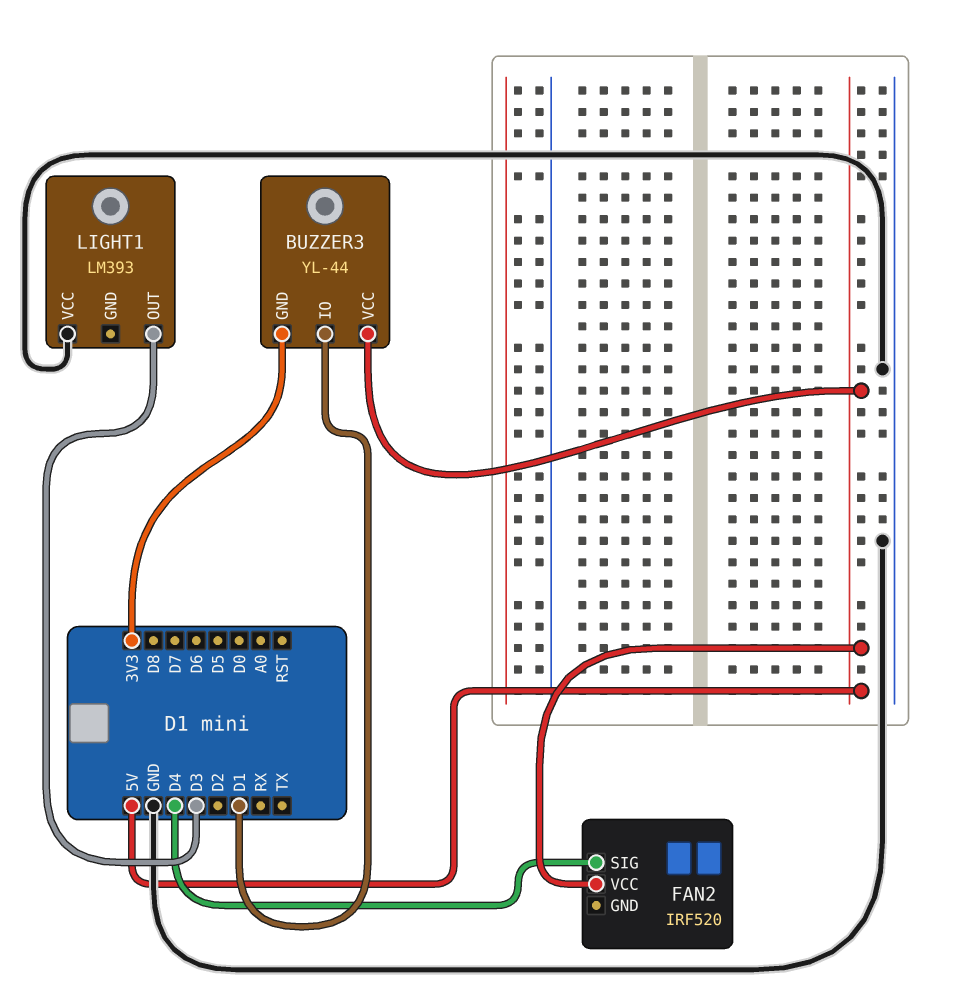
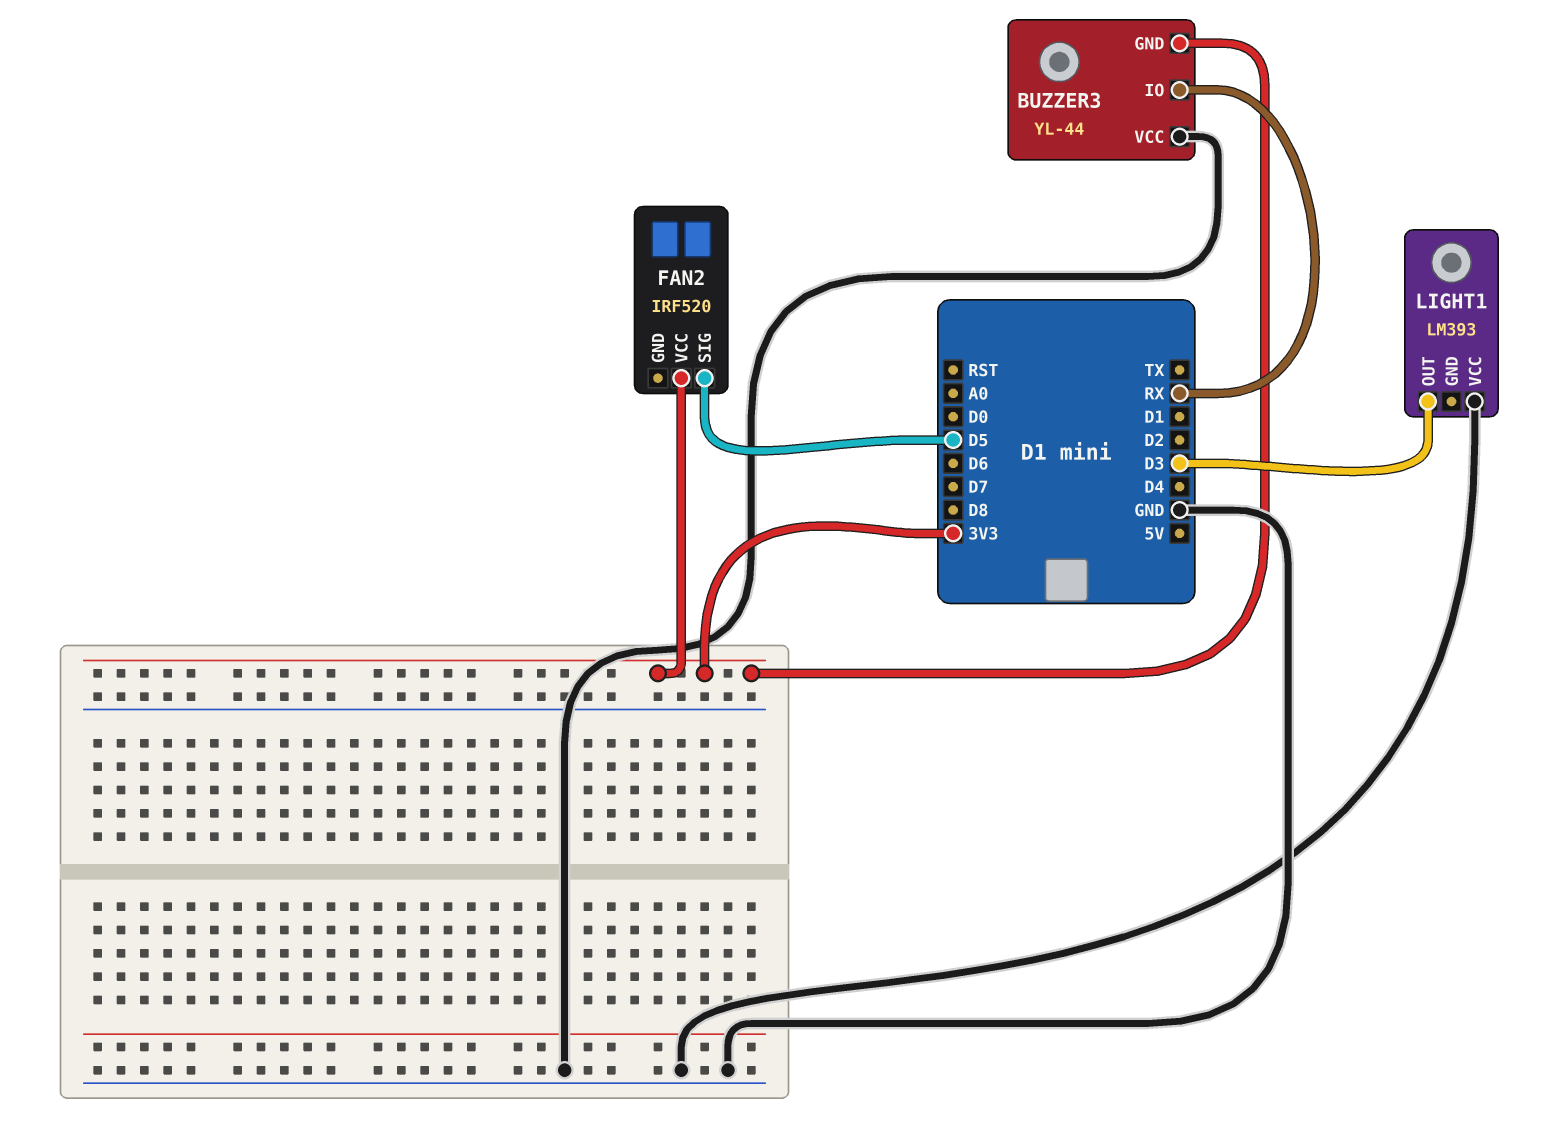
BUZZER3 pin IO: D1 -> RX
BUZZER3 pin VCC: 5V -> GND
FAN2 pin SIG: D4 -> D5
FAN2 pin VCC: 5V -> 3V3

